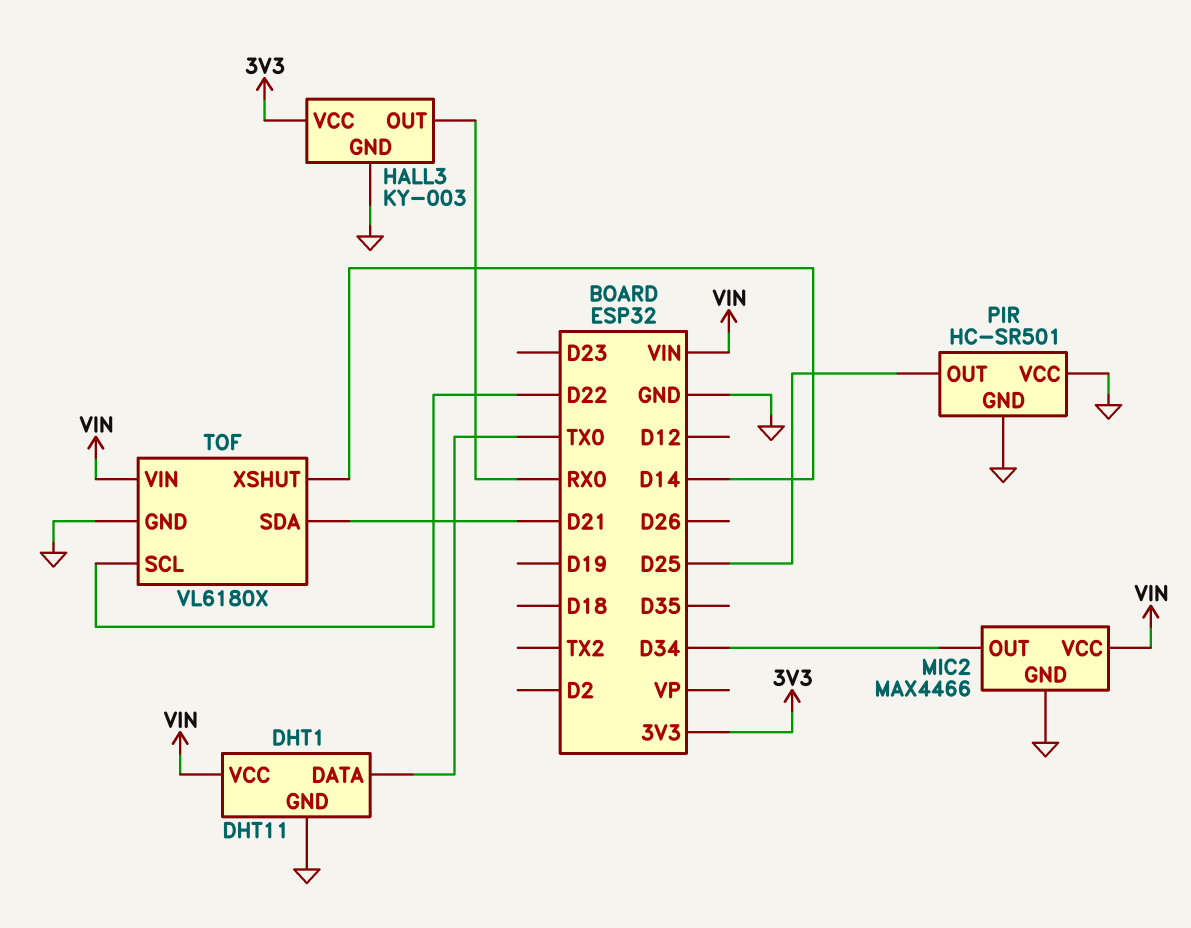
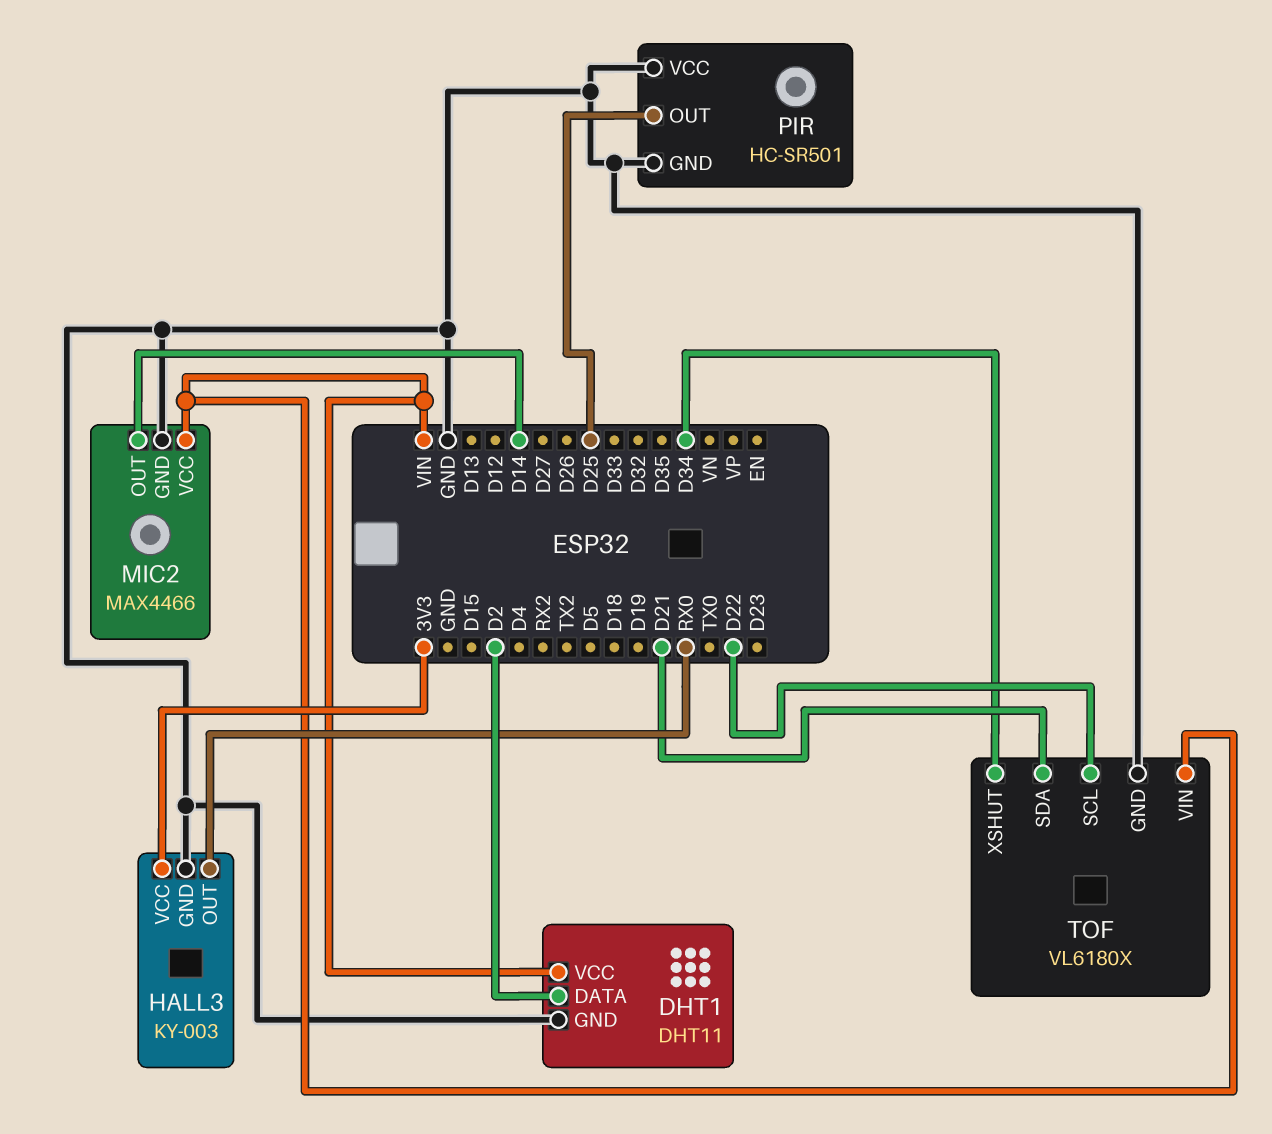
DHT1 pin DATA: TX0 -> D2
MIC2 pin OUT: D34 -> D14
TOF pin XSHUT: D14 -> D34

